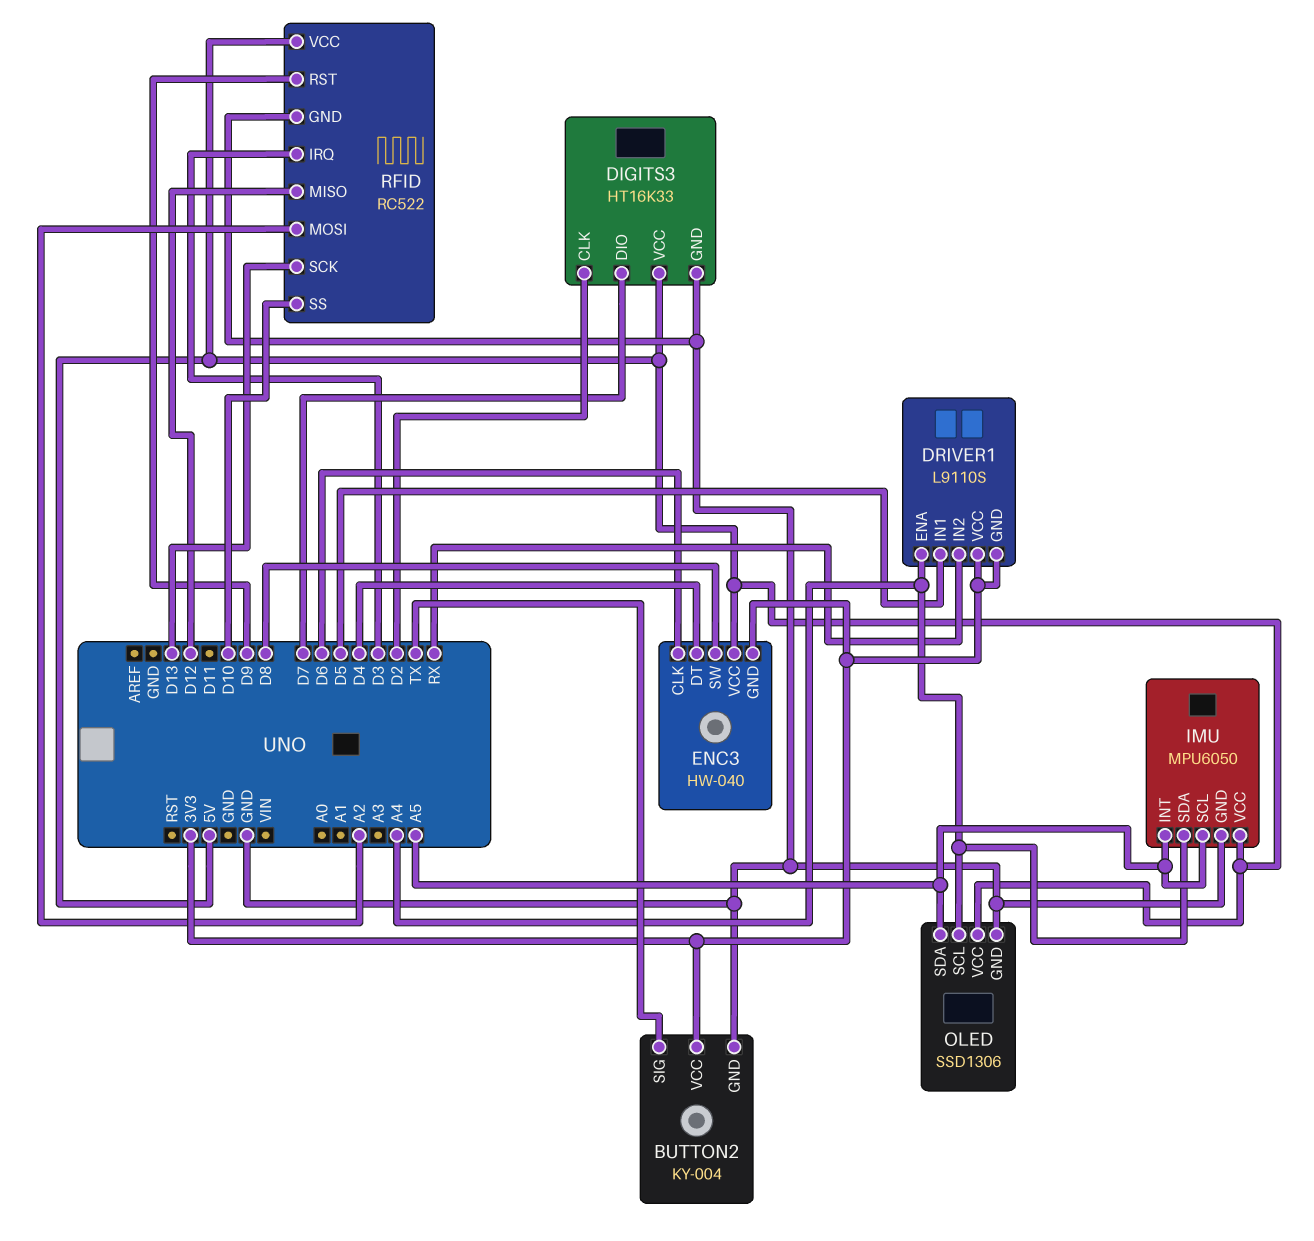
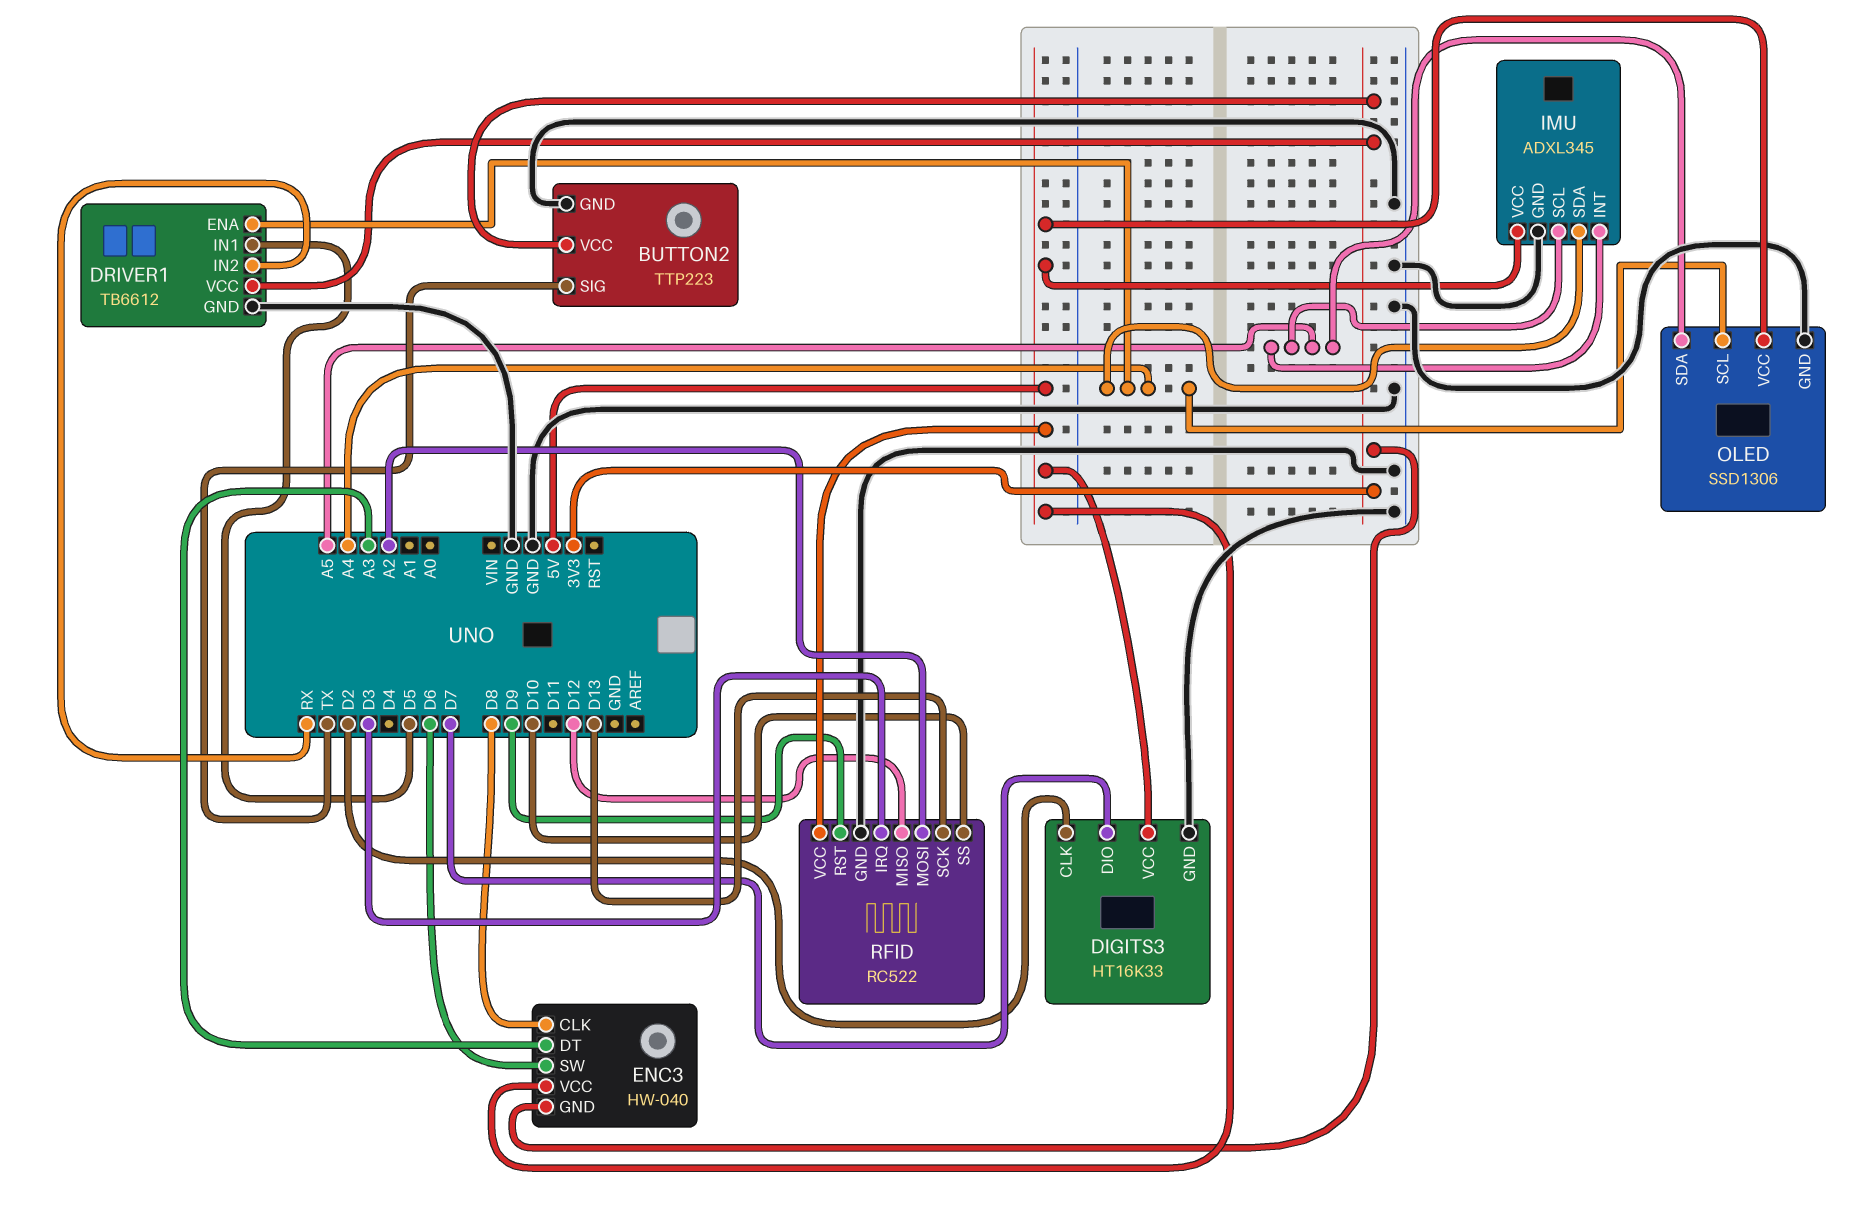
BUTTON2: KY-004 -> TTP223
DRIVER1: L9110S -> TB6612
DRIVER1 pin GND: 3V3 -> GND
ENC3 pin CLK: D6 -> D8
ENC3 pin DT: D4 -> A3
ENC3 pin SW: D8 -> D6
IMU: MPU6050 -> ADXL345

